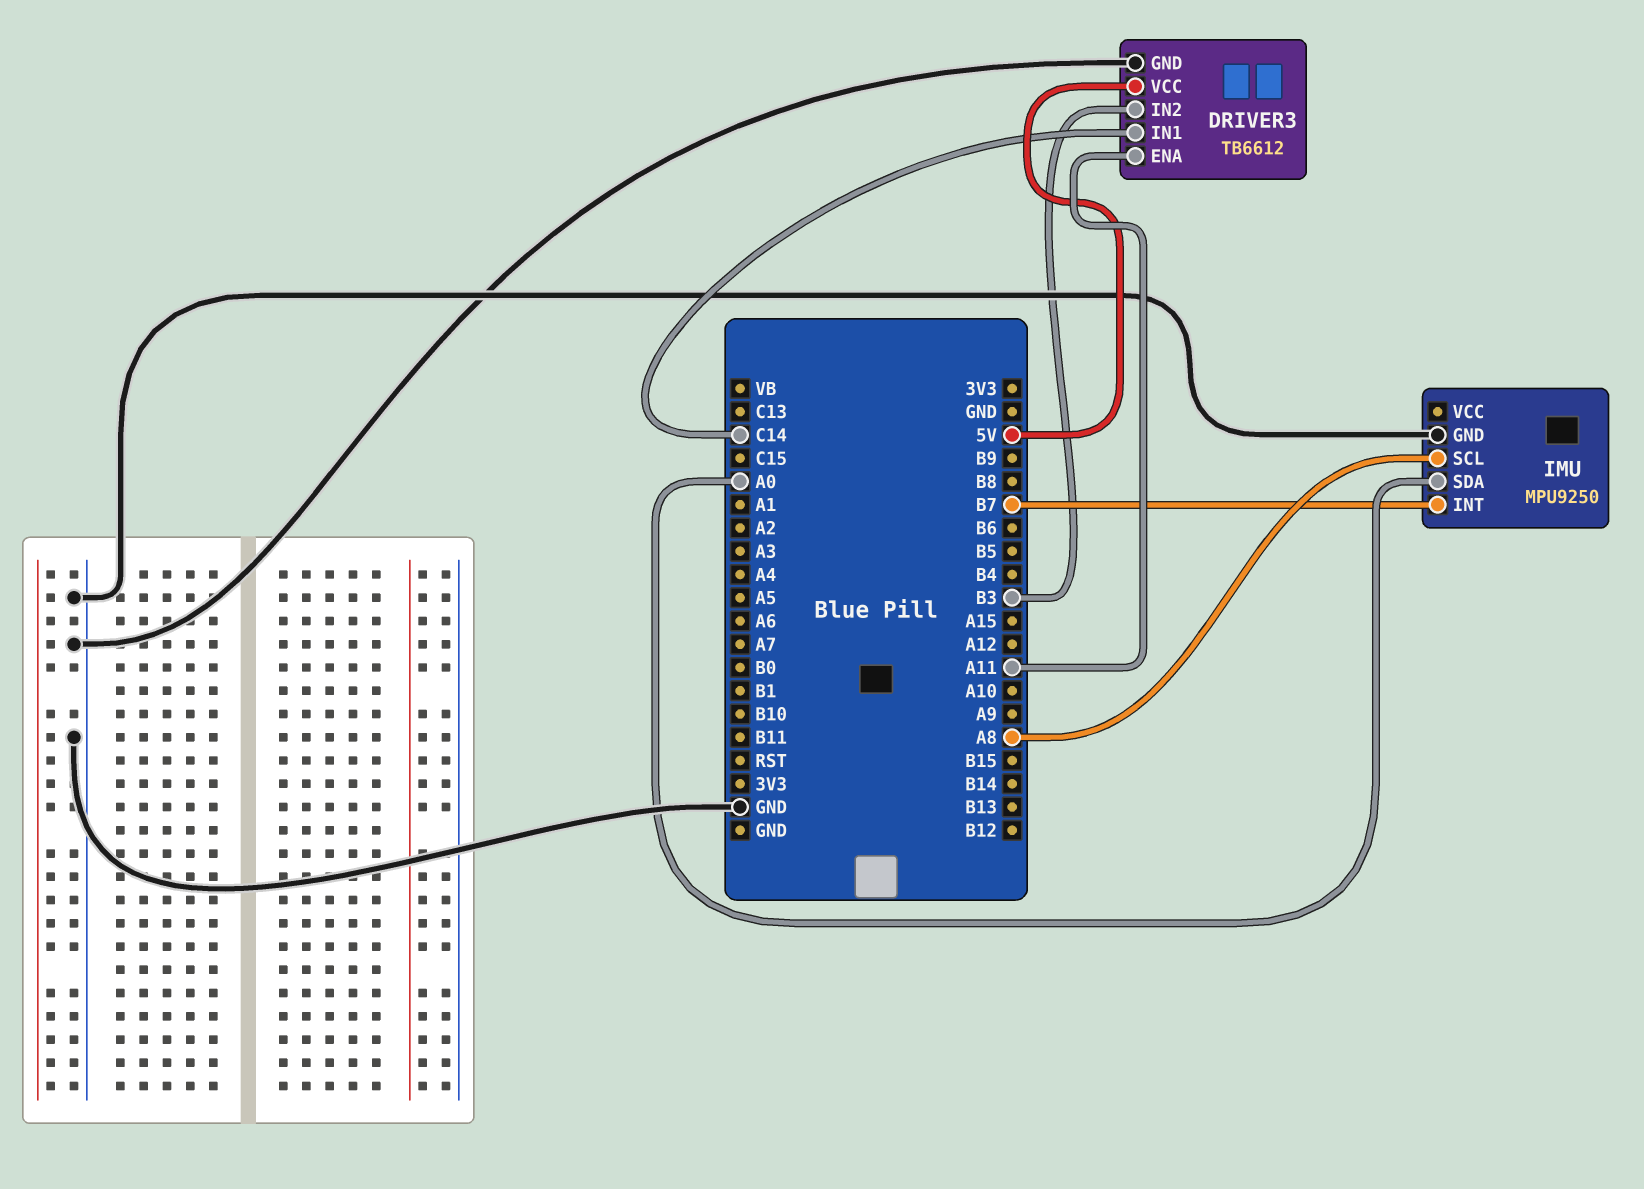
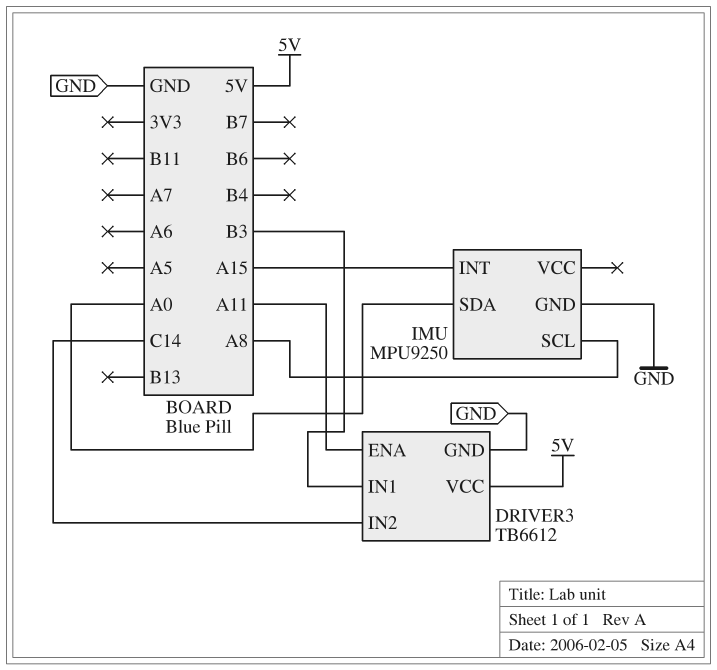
DRIVER3 pin IN1: C14 -> B3
DRIVER3 pin IN2: B3 -> C14
IMU pin INT: B7 -> A15

